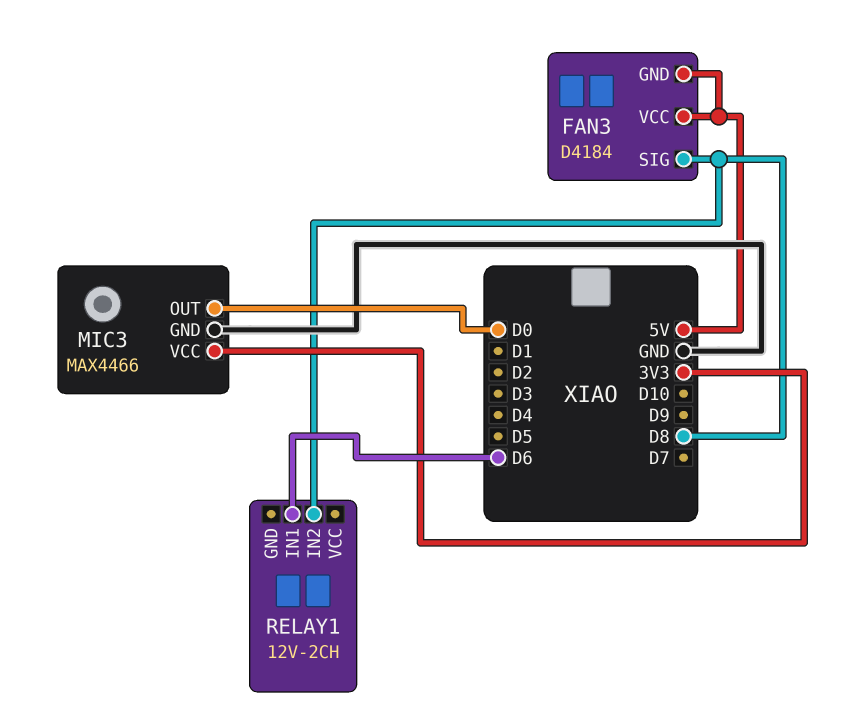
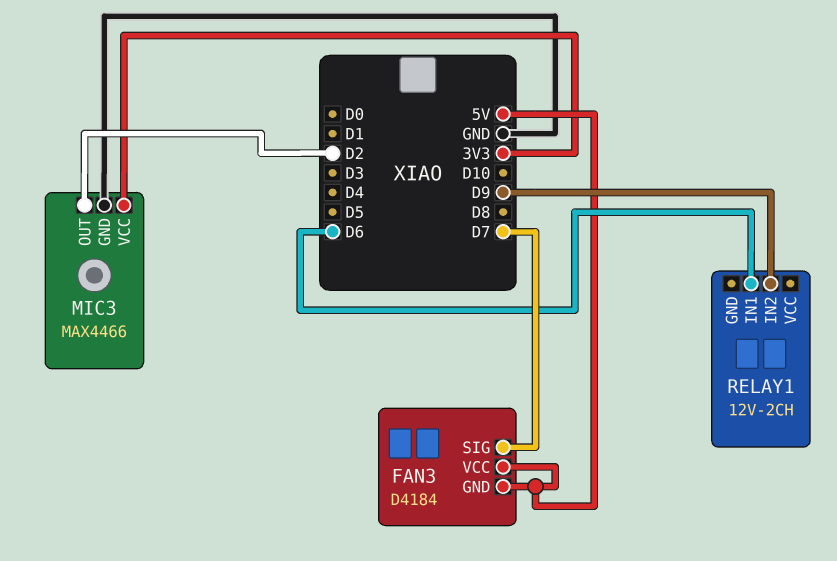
FAN3 pin SIG: D8 -> D7
MIC3 pin OUT: D0 -> D2
RELAY1 pin IN2: D8 -> D9

